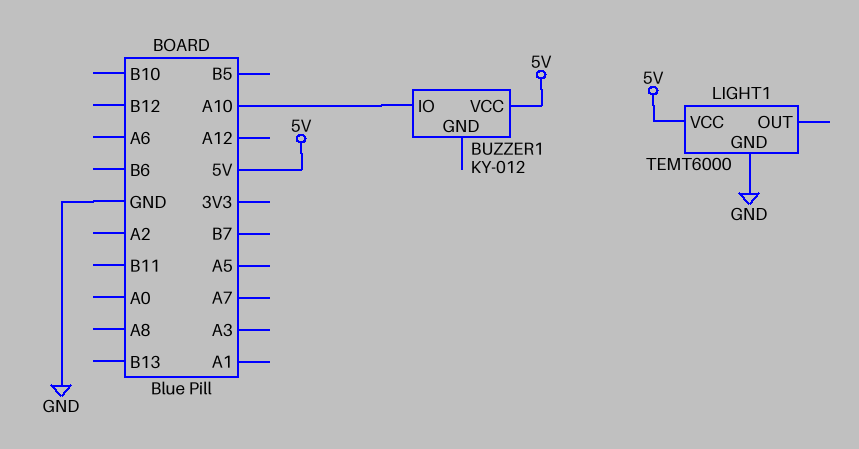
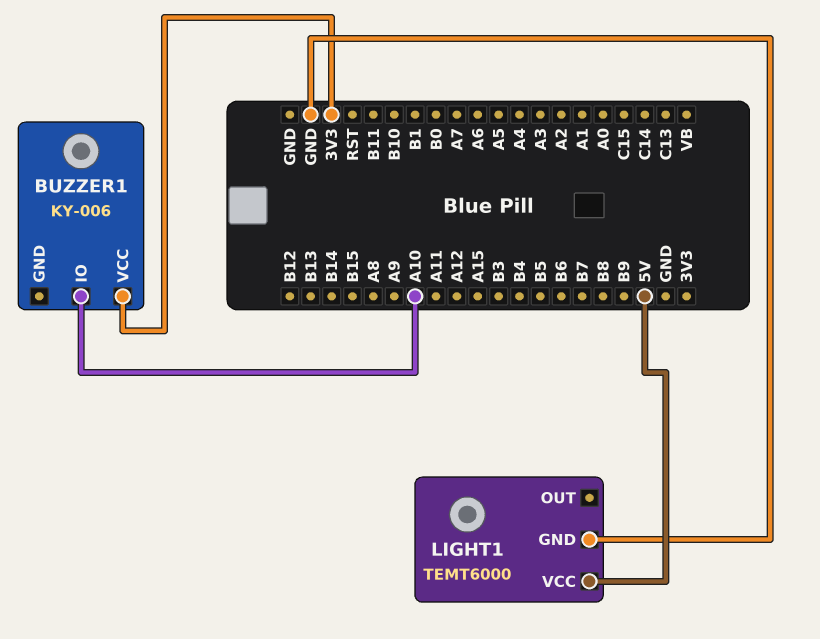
BUZZER1: KY-012 -> KY-006
BUZZER1 pin VCC: 5V -> 3V3

